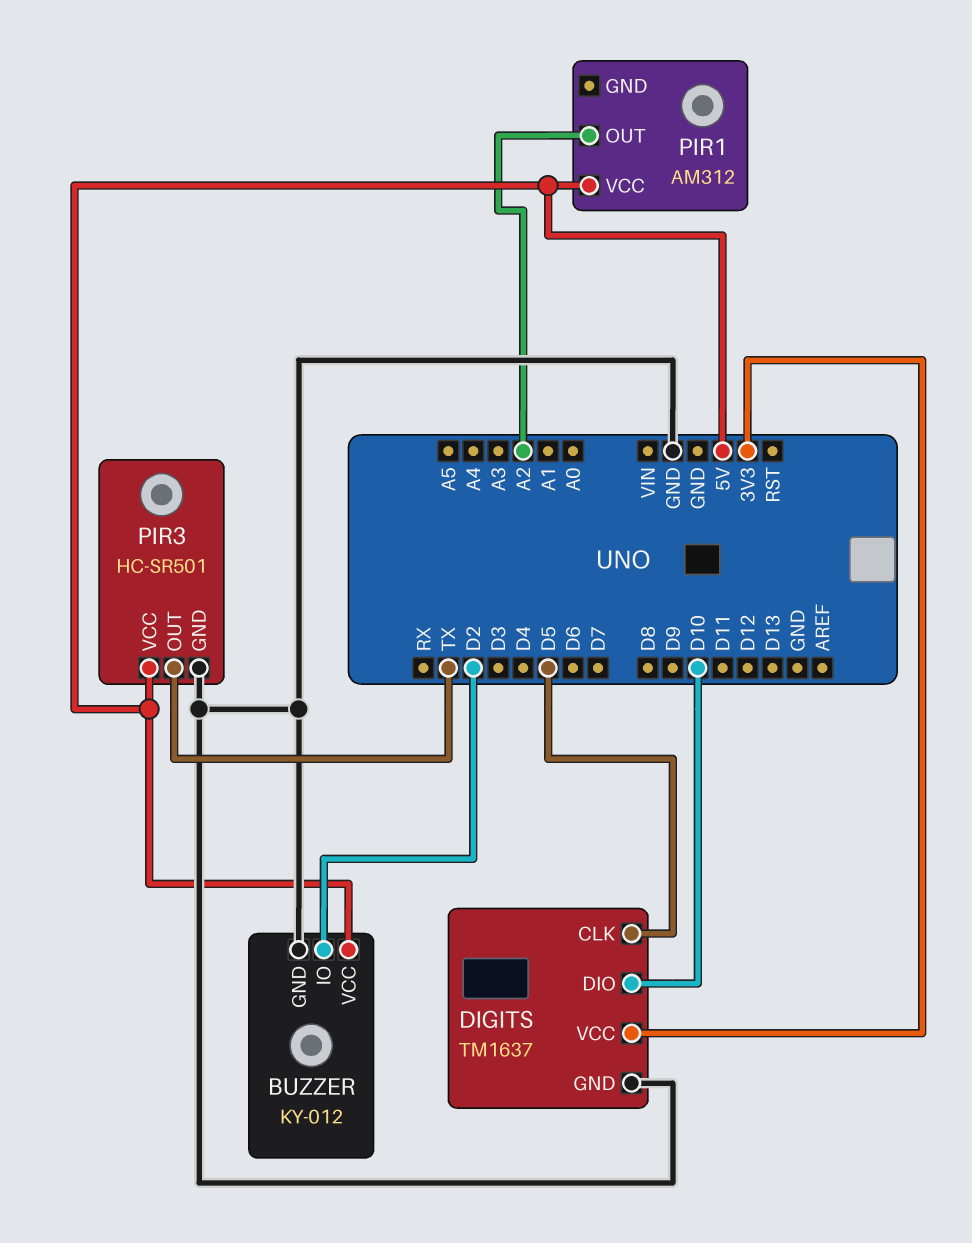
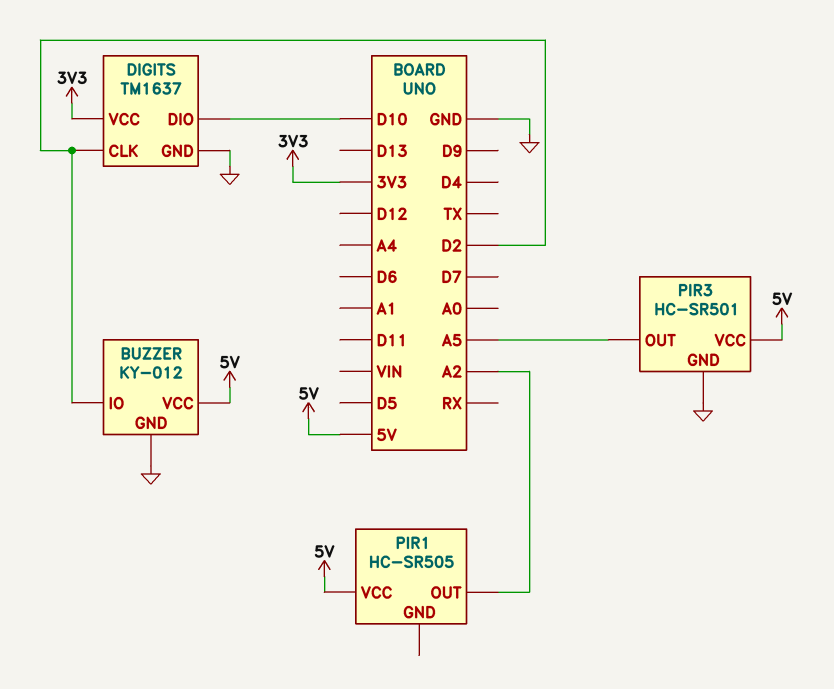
DIGITS pin CLK: D5 -> D2
PIR1: AM312 -> HC-SR505
PIR3 pin OUT: TX -> A5

